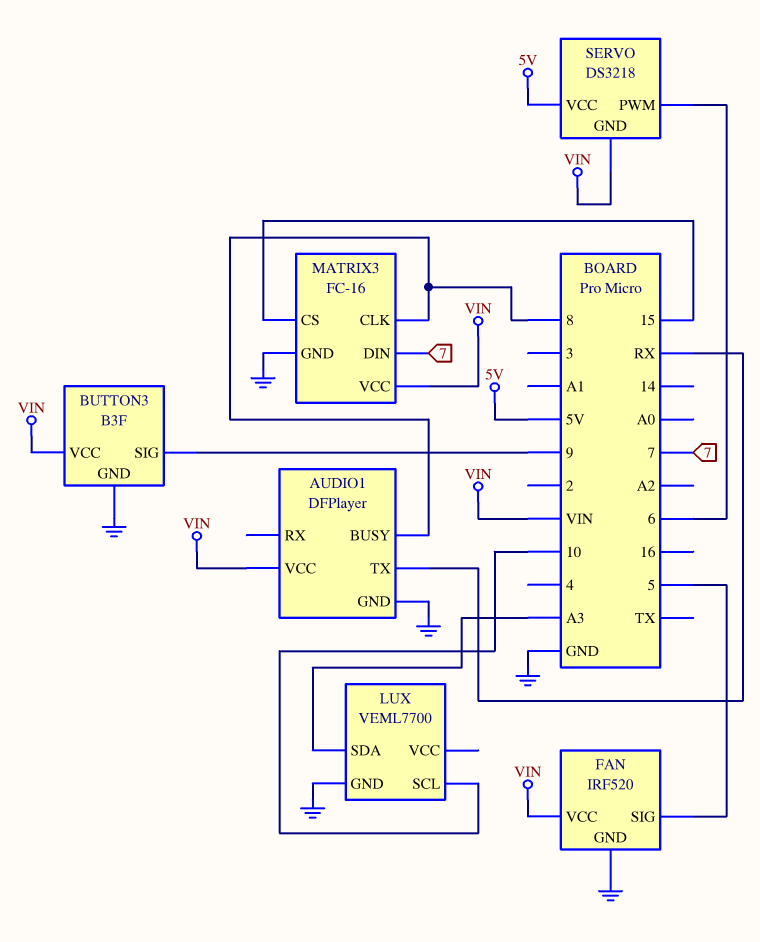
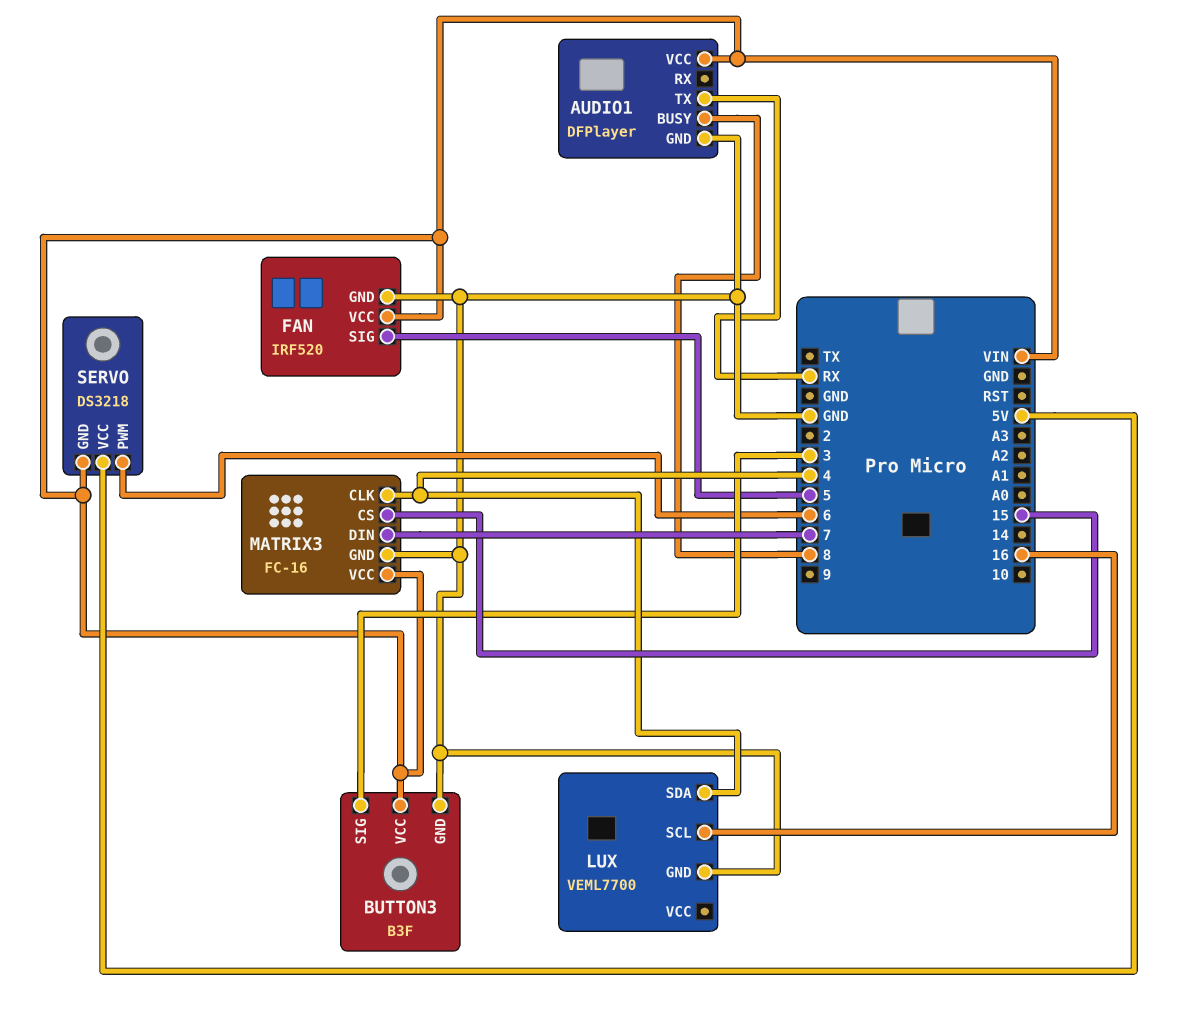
BUTTON3 pin SIG: 9 -> 3
LUX pin SCL: 10 -> 16
LUX pin SDA: A3 -> 4
MATRIX3 pin CLK: 8 -> 4

